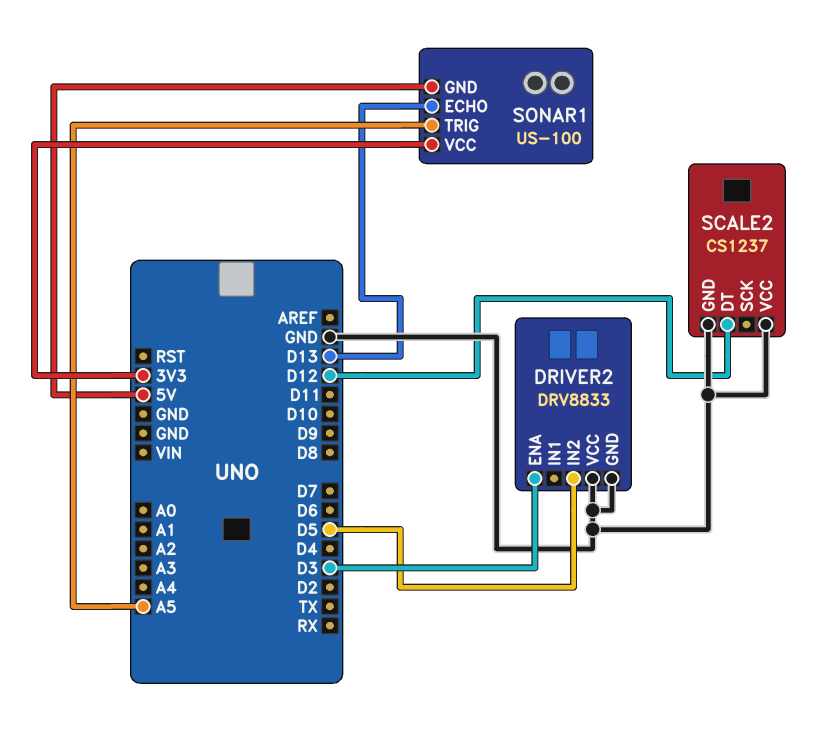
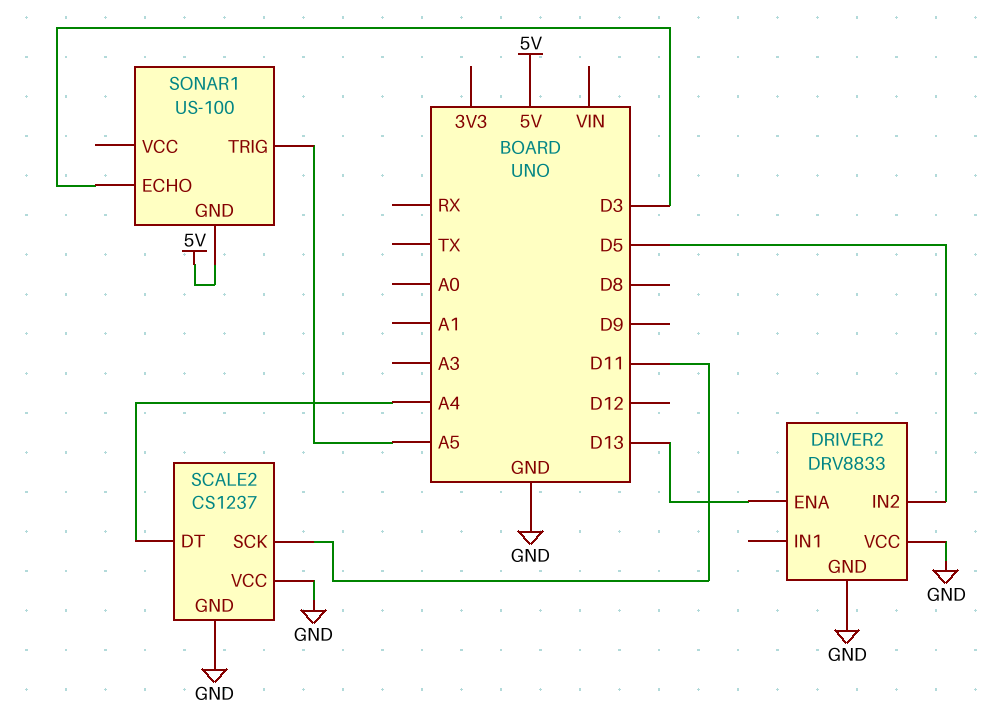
DRIVER2 pin ENA: D3 -> D13
SCALE2 pin DT: D12 -> A4
SCALE2 pin SCK: none -> D11
SONAR1 pin ECHO: D13 -> D3
SONAR1 pin VCC: 3V3 -> none

